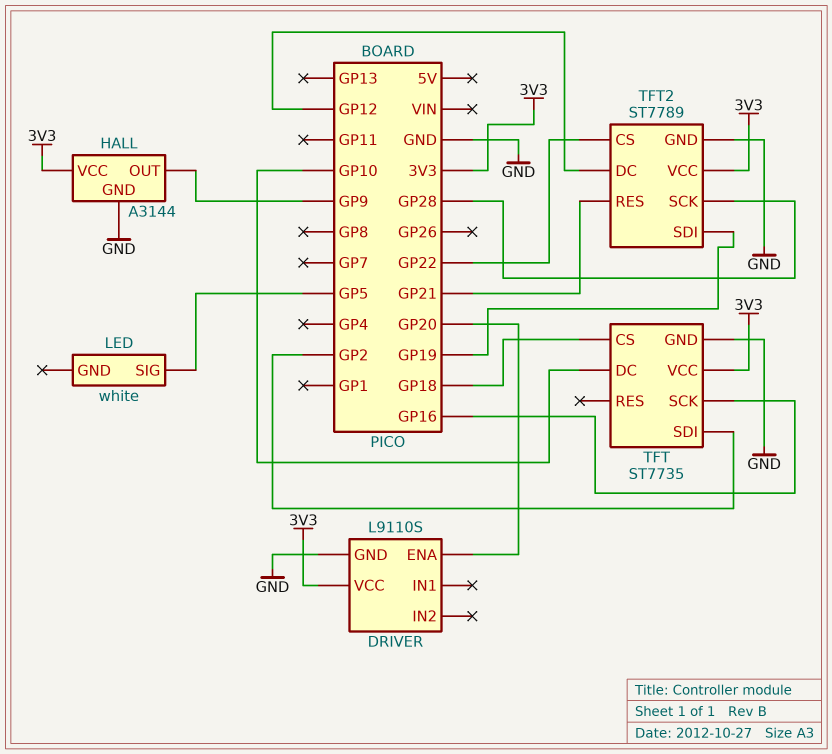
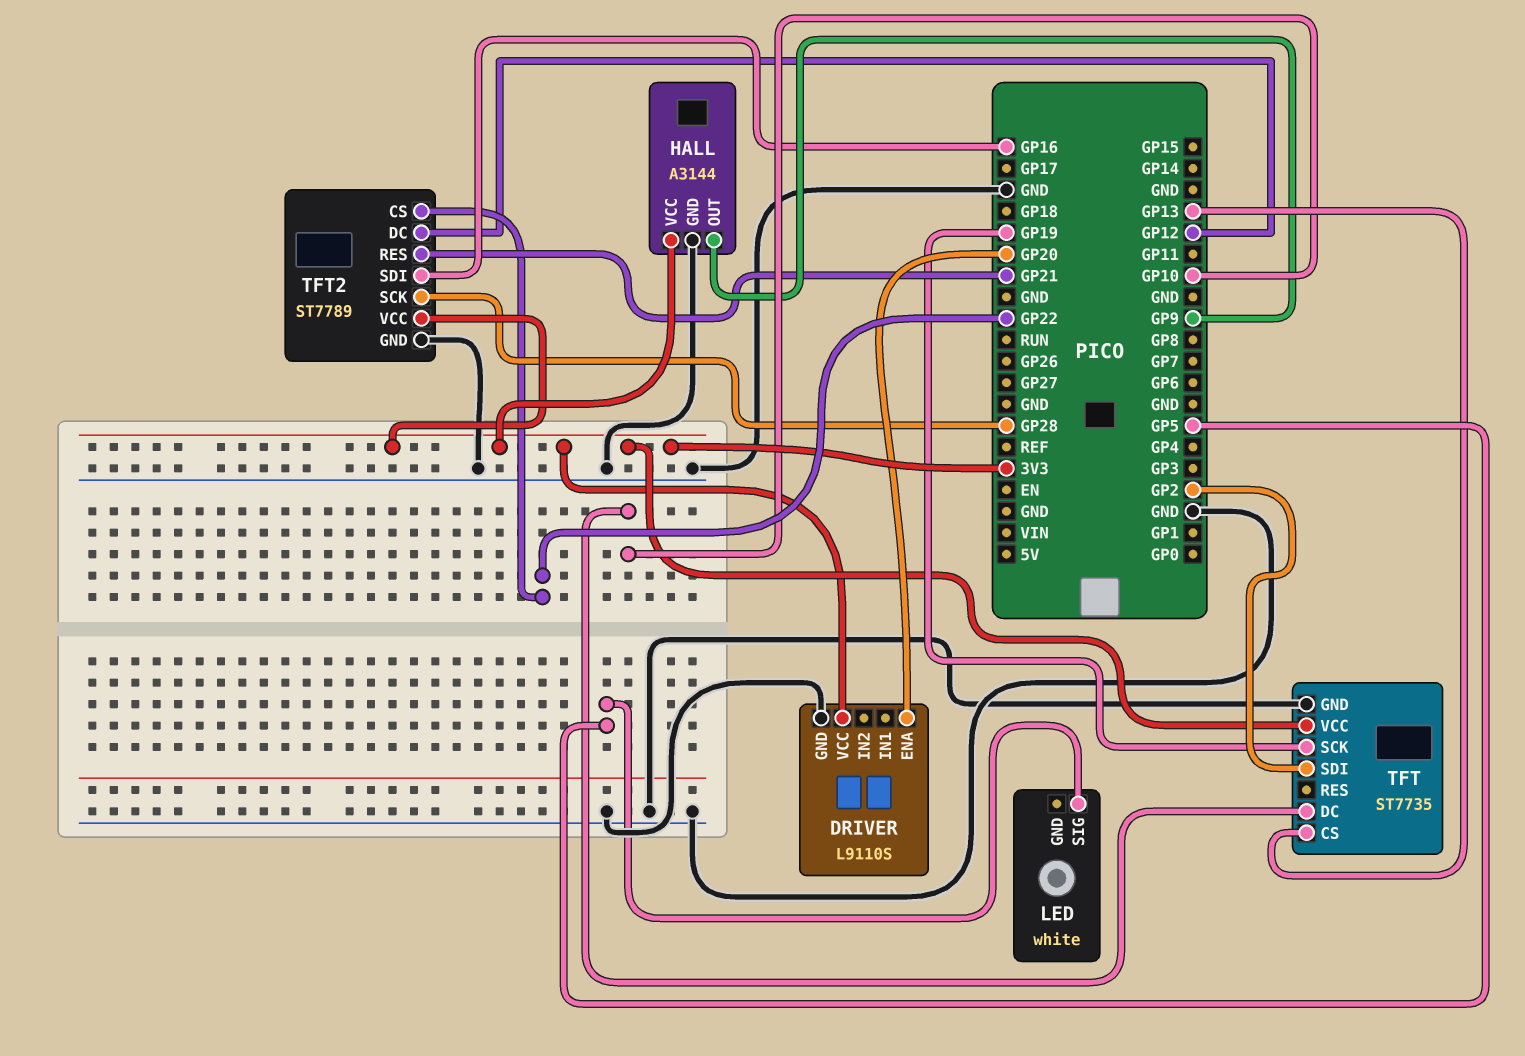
TFT pin CS: GP18 -> GP13
TFT pin SCK: GP16 -> GP19
TFT2 pin SDI: GP19 -> GP16

